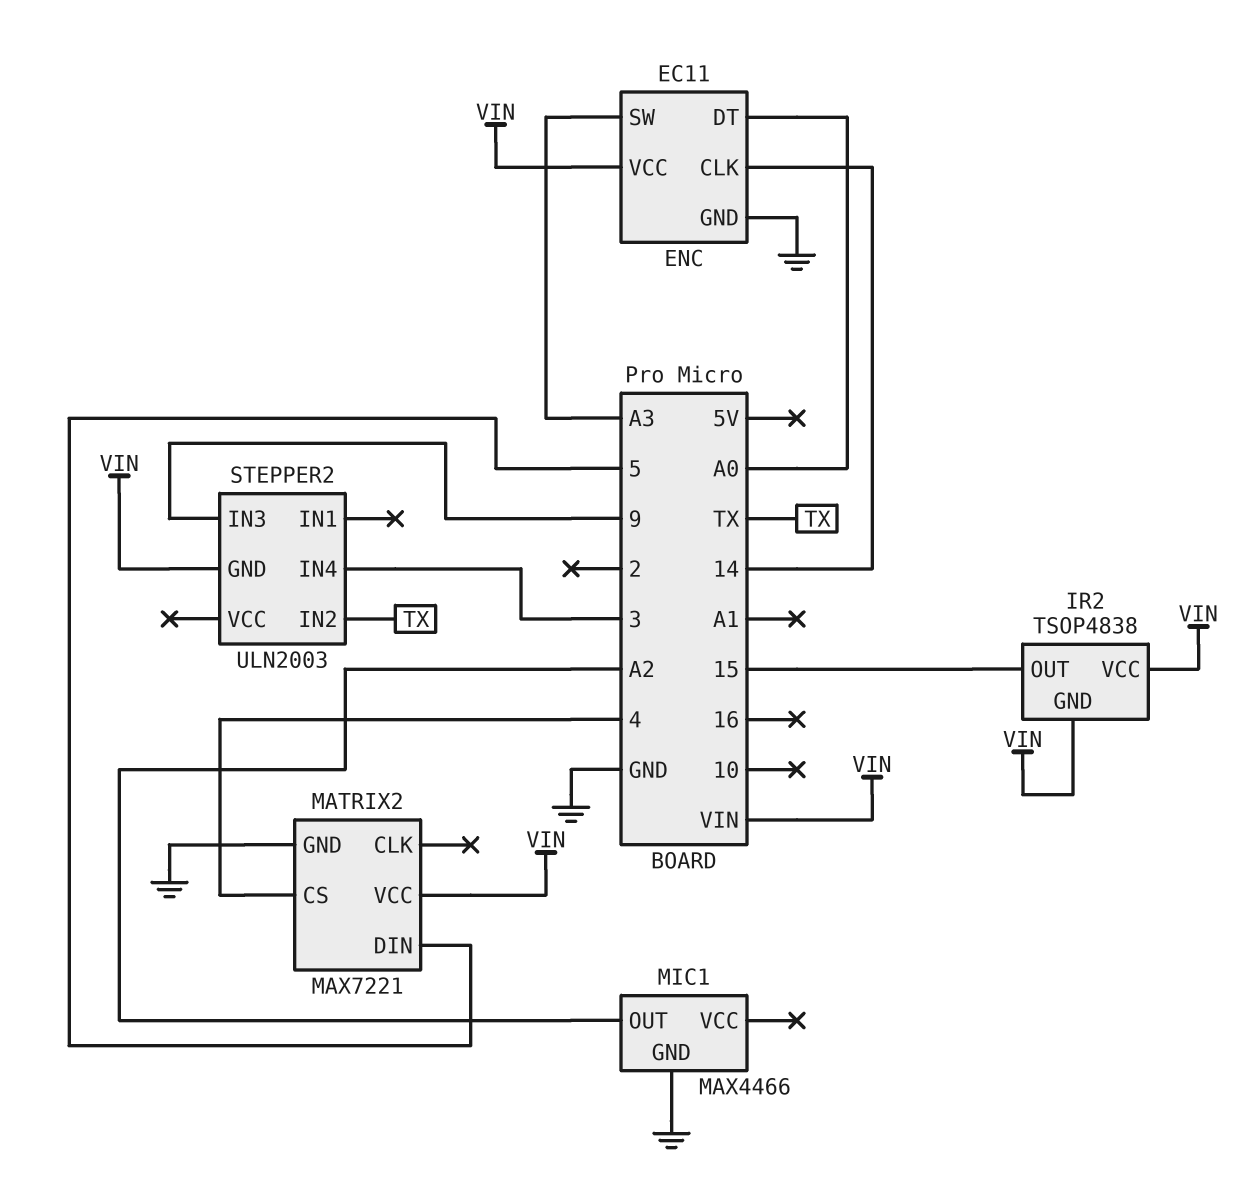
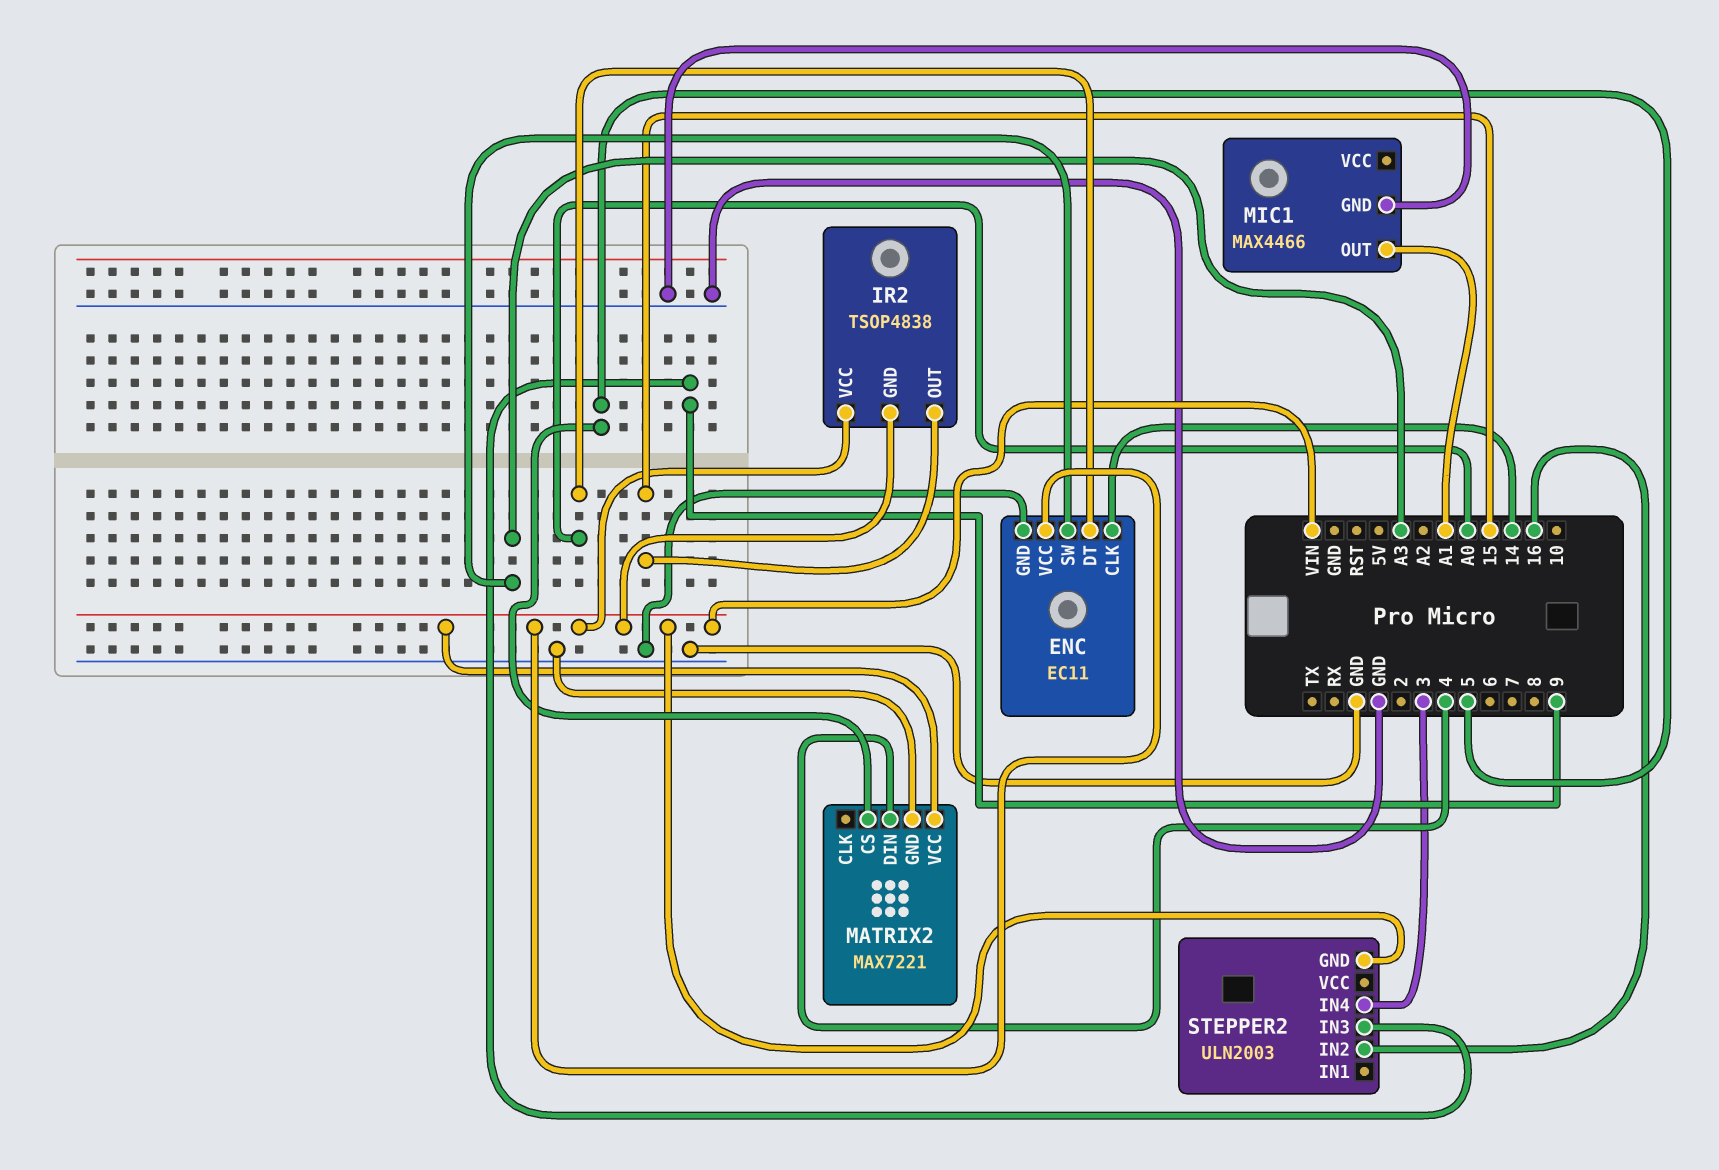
MATRIX2 pin CS: 4 -> 5
MATRIX2 pin DIN: 5 -> 4
MIC1 pin OUT: A2 -> A1
STEPPER2 pin IN2: TX -> 16

